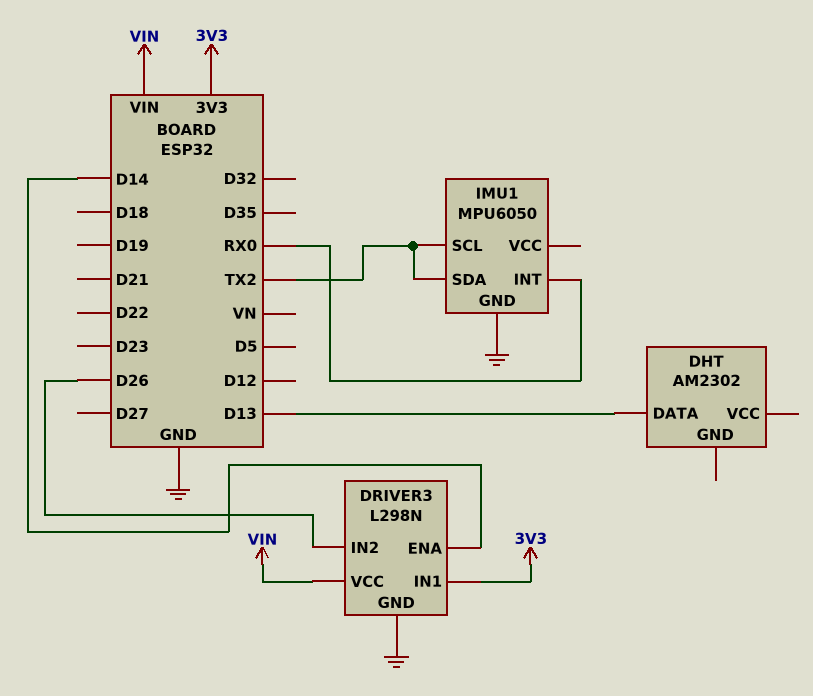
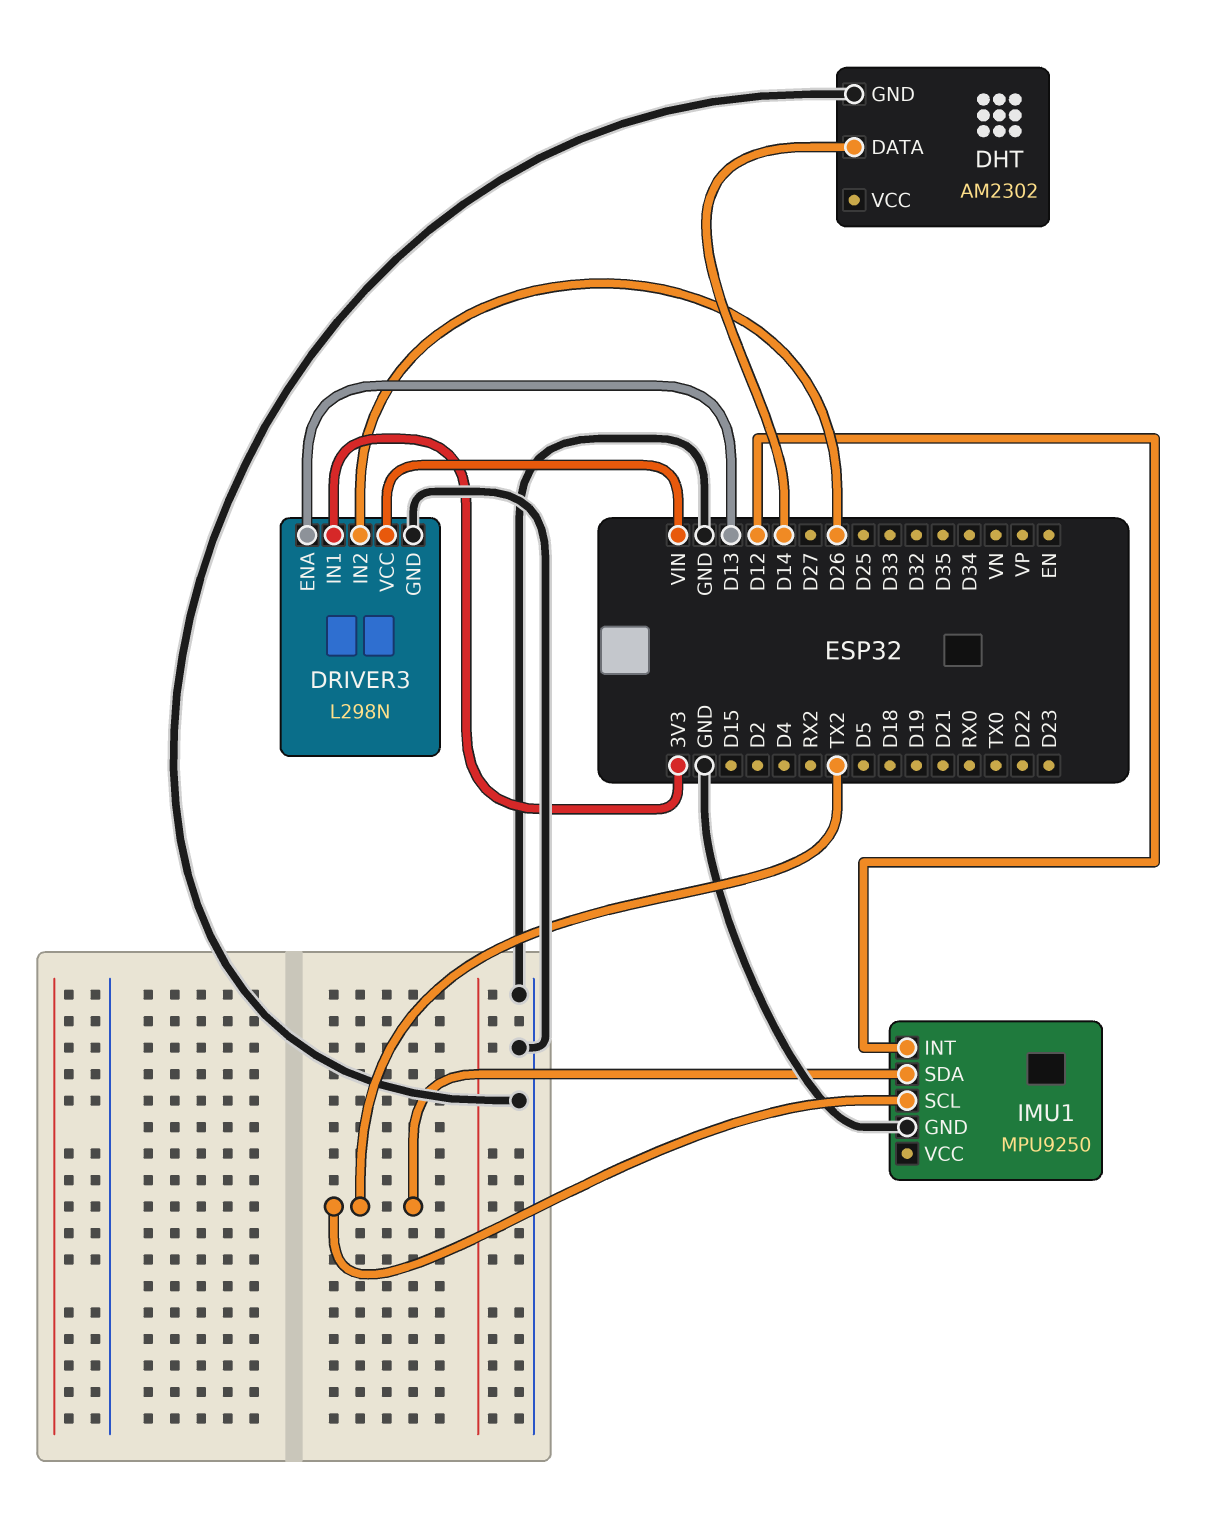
DHT pin DATA: D13 -> D14
DHT pin GND: none -> GND
DRIVER3 pin ENA: D14 -> D13
IMU1: MPU6050 -> MPU9250
IMU1 pin INT: RX0 -> D12

